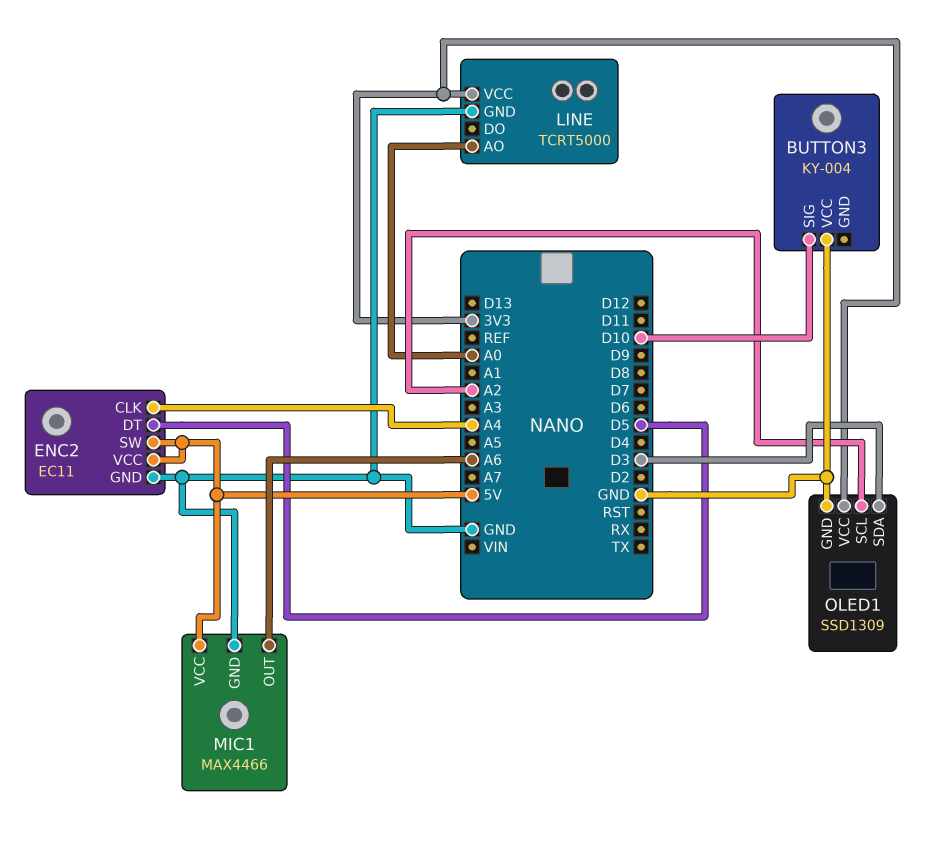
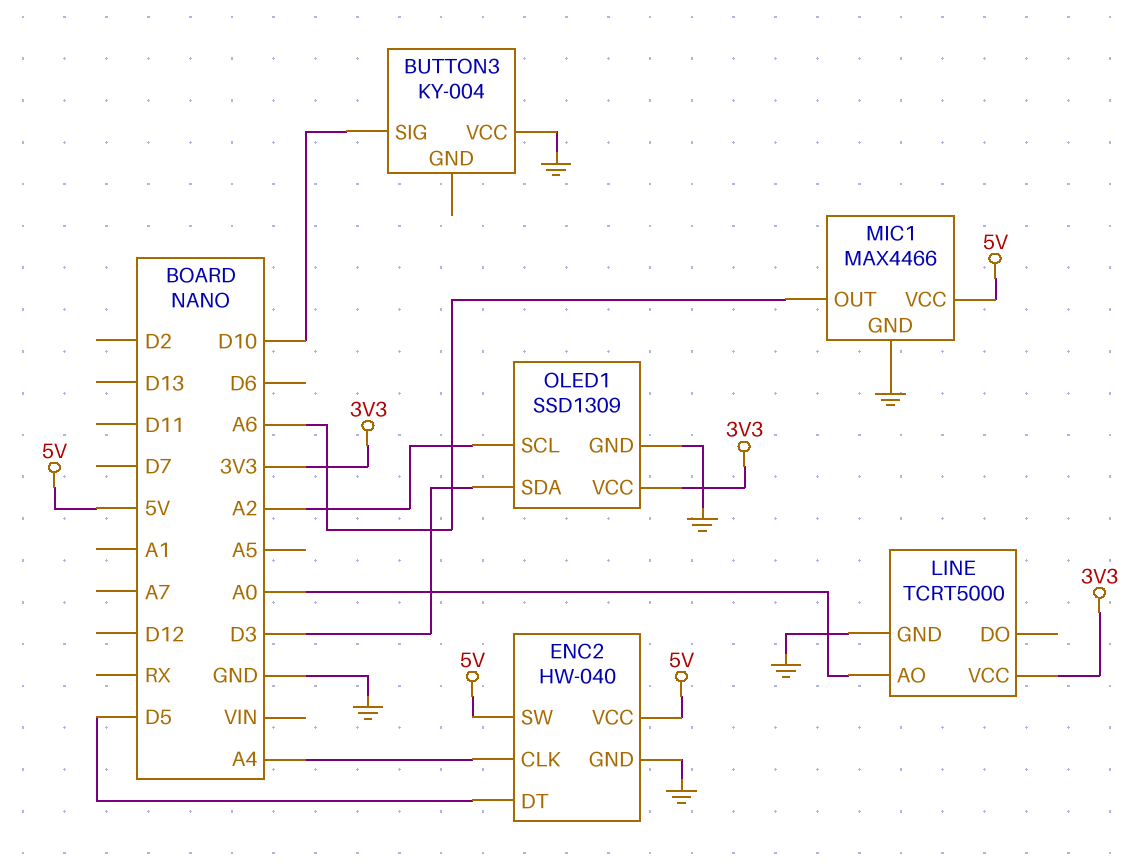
ENC2: EC11 -> HW-040

